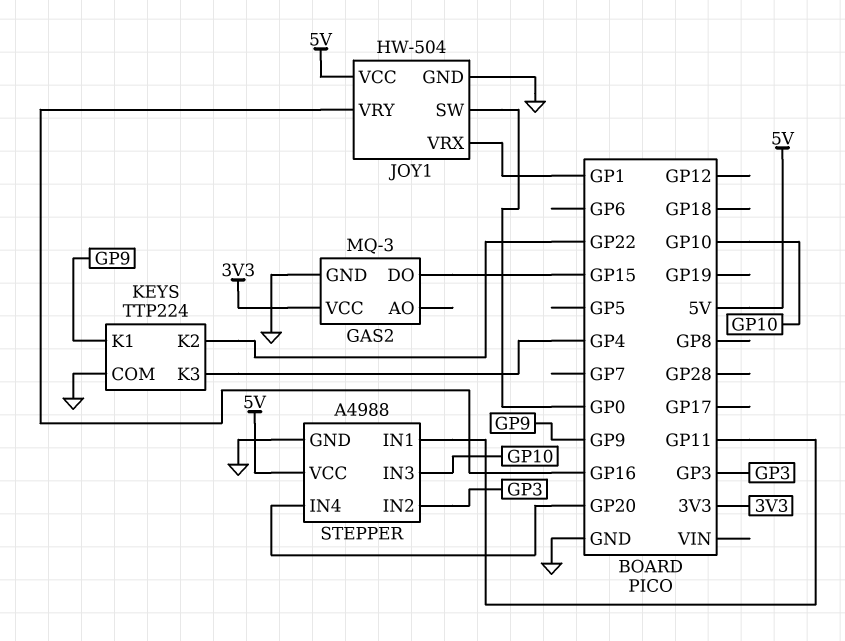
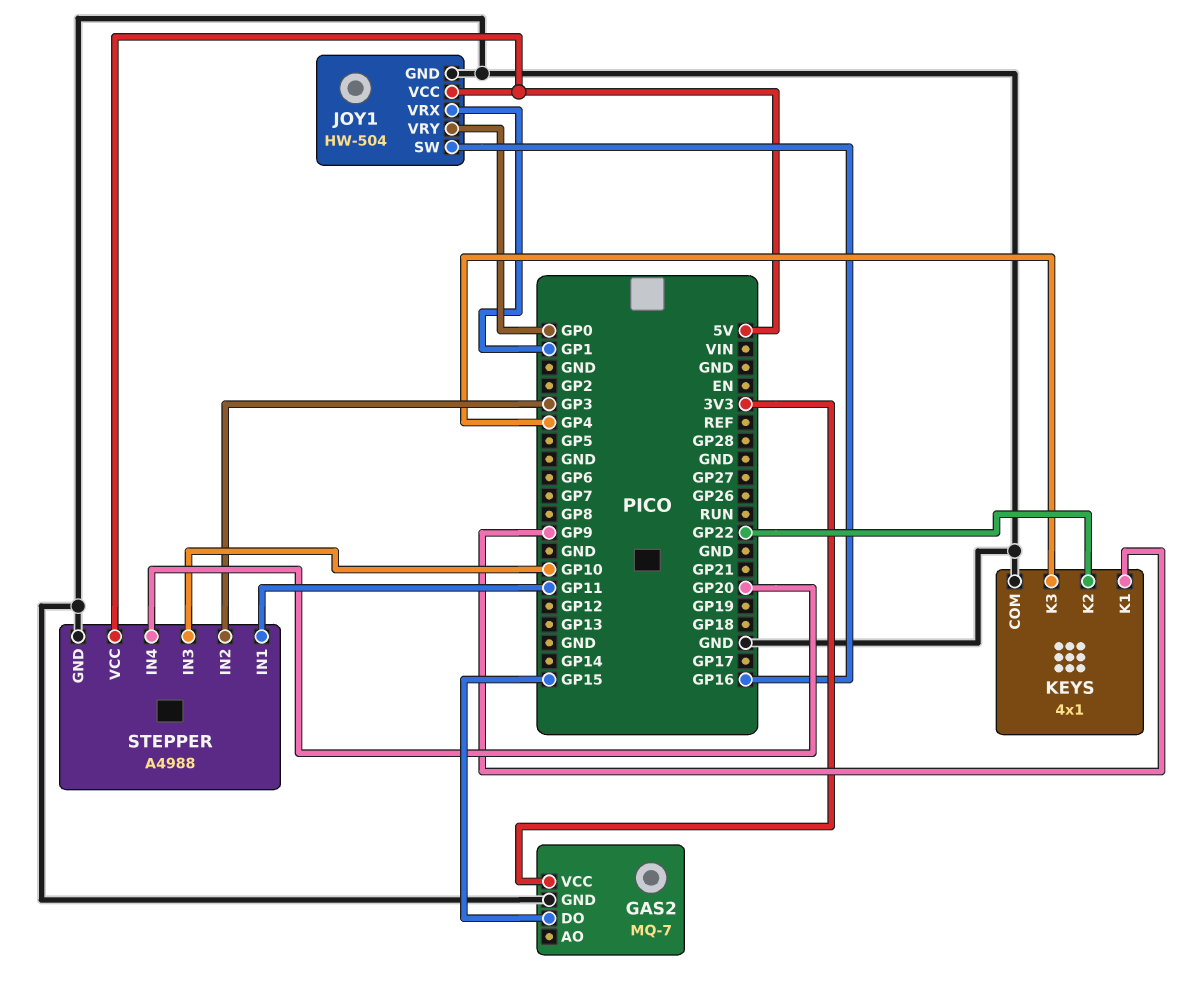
GAS2: MQ-3 -> MQ-7
JOY1 pin SW: GP0 -> GP16
JOY1 pin VRY: GP16 -> GP0
KEYS: TTP224 -> 4x1

